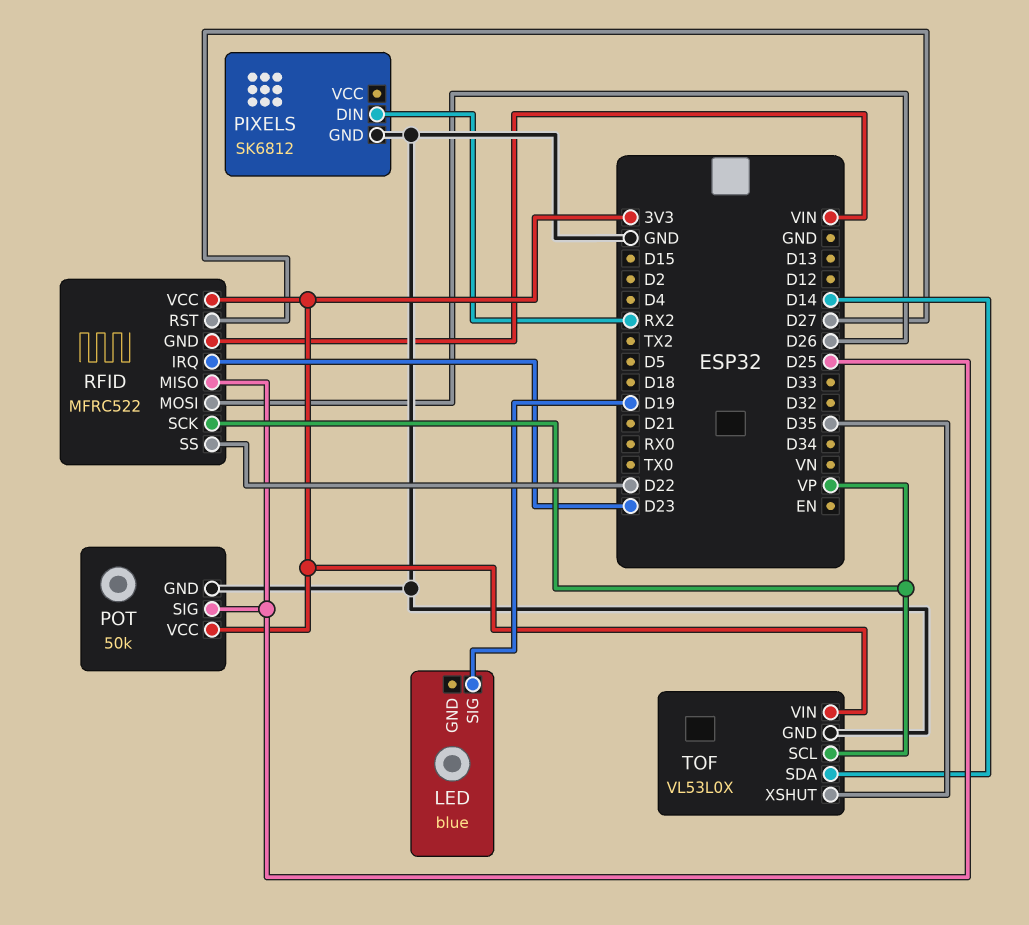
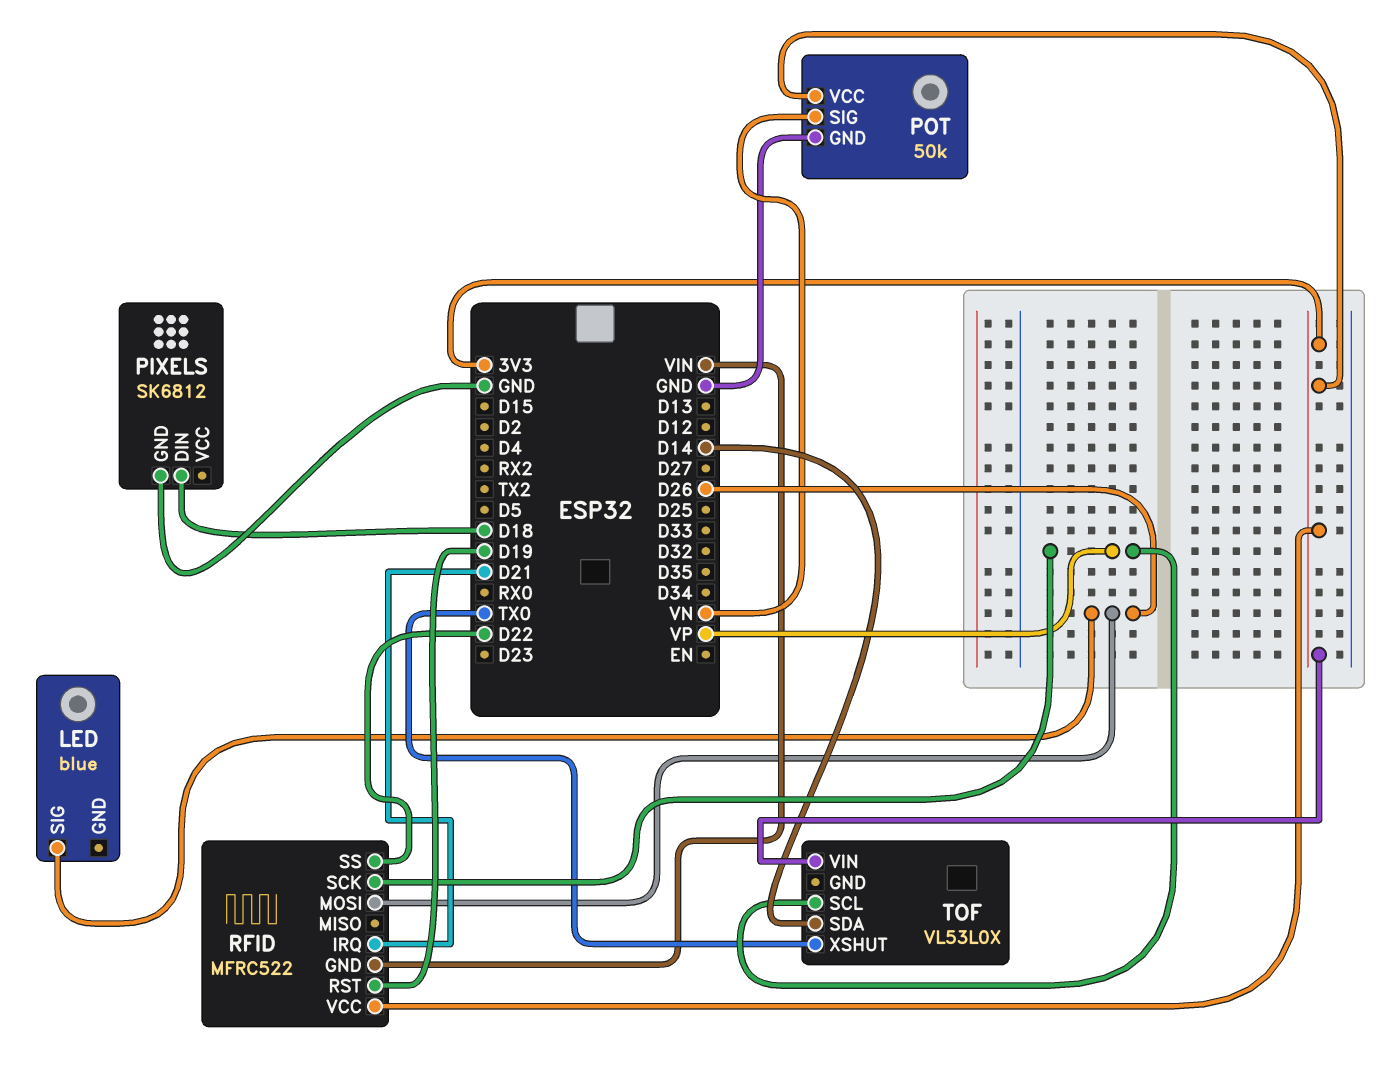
LED pin SIG: D19 -> D26
PIXELS pin DIN: RX2 -> D18
POT pin SIG: D25 -> VN
RFID pin IRQ: D23 -> D21
RFID pin MISO: D25 -> none
RFID pin RST: D27 -> D19
TOF pin GND: GND -> none
TOF pin XSHUT: D35 -> TX0

